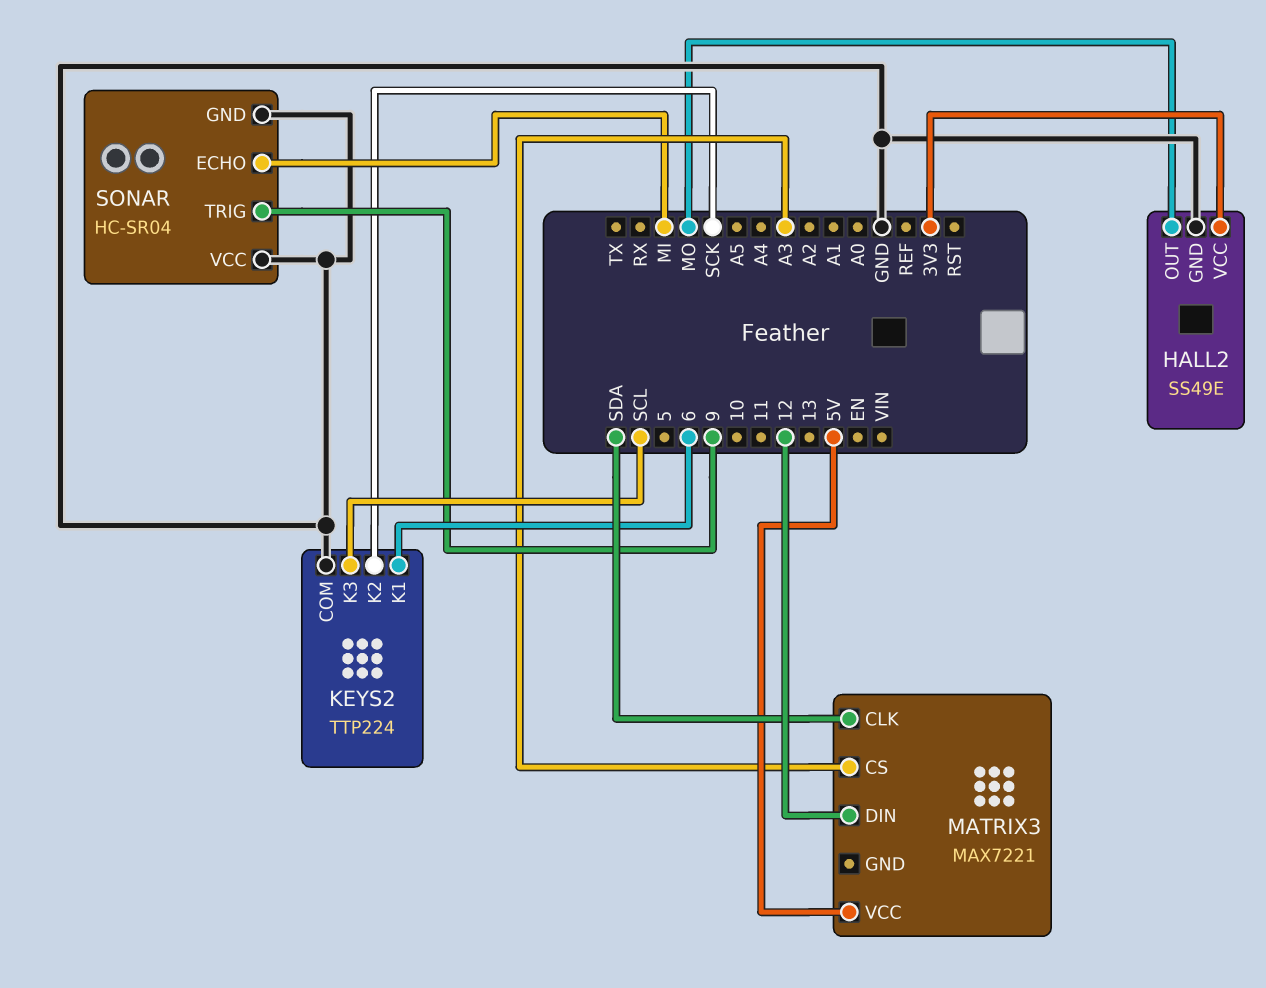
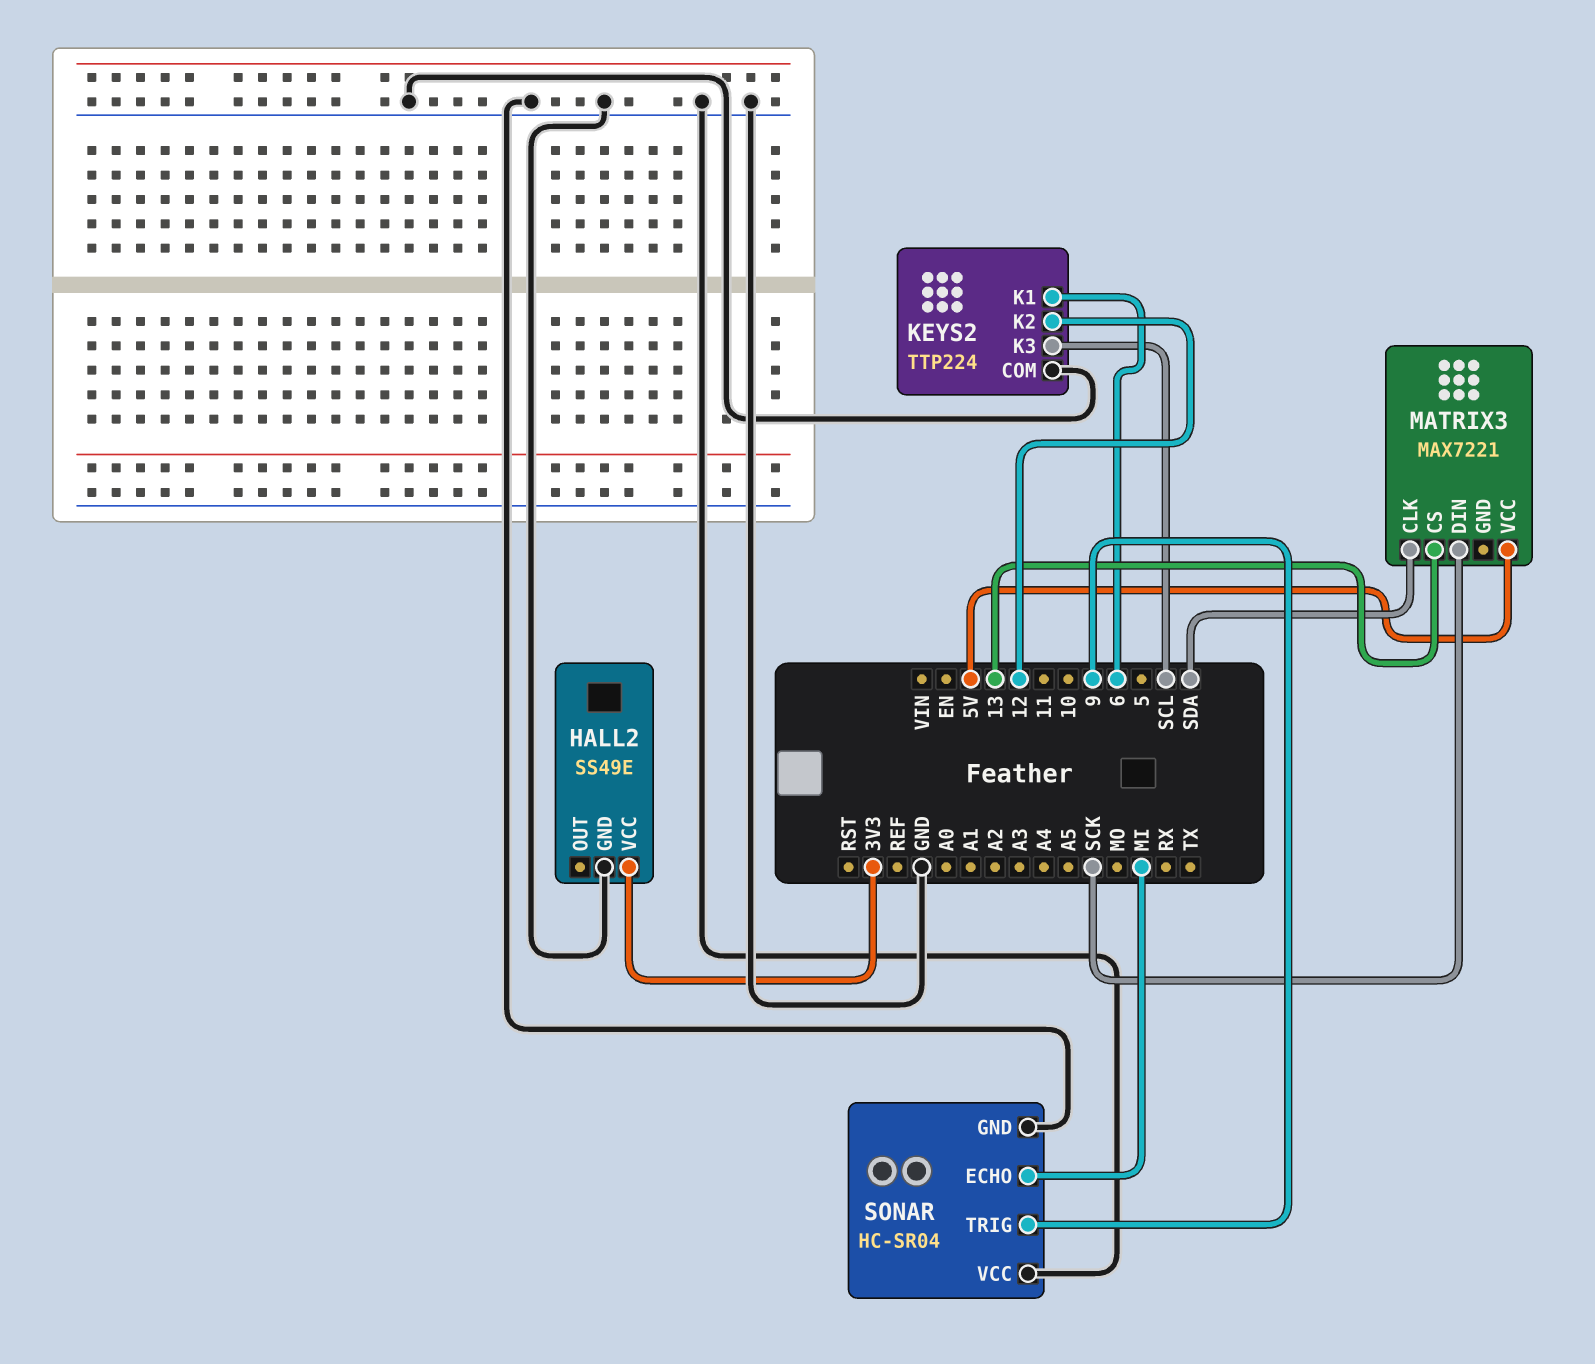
HALL2 pin OUT: MO -> none
KEYS2 pin K2: SCK -> 12
MATRIX3 pin CS: A3 -> 13
MATRIX3 pin DIN: 12 -> SCK

